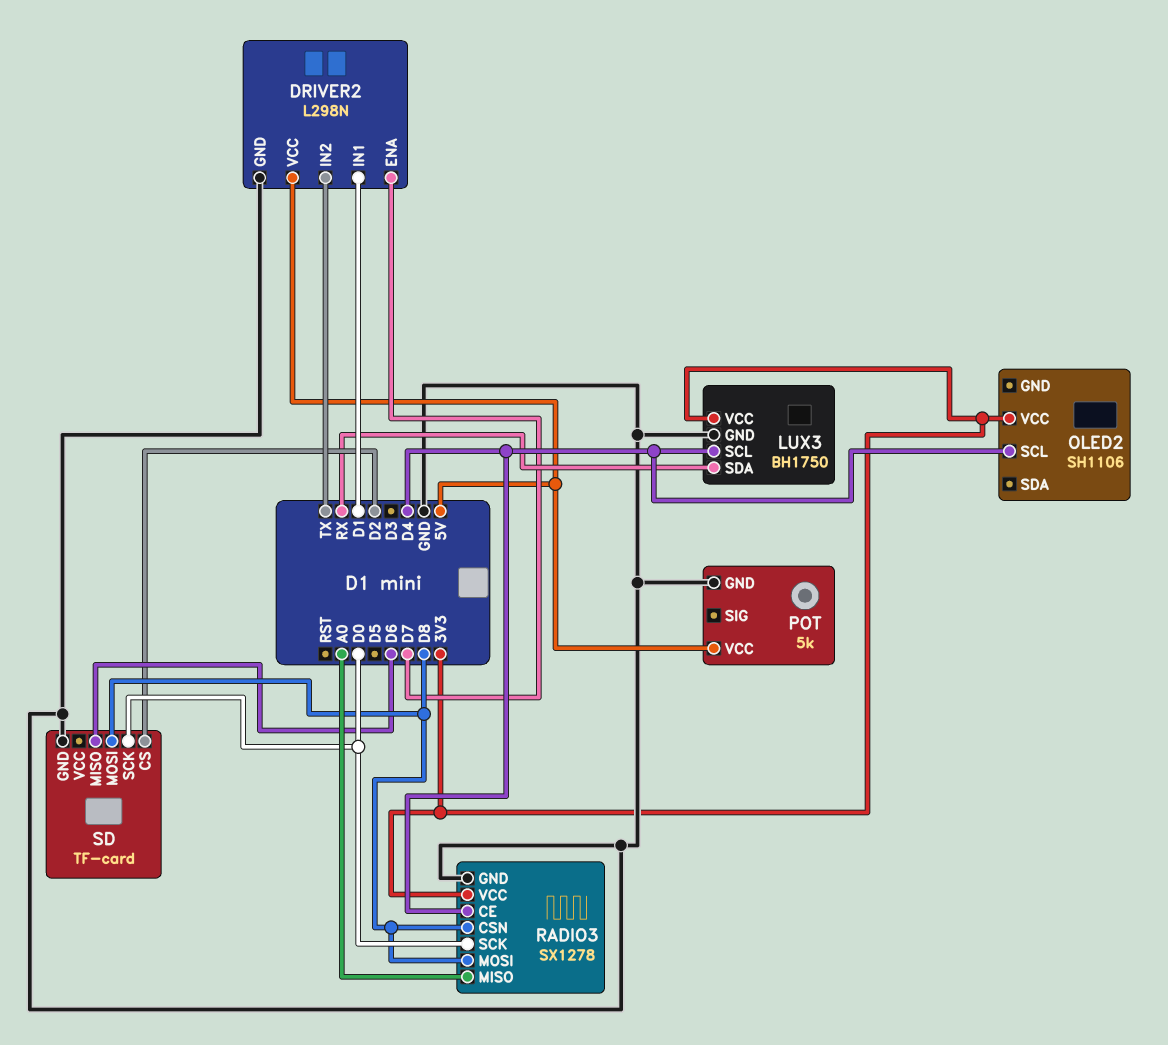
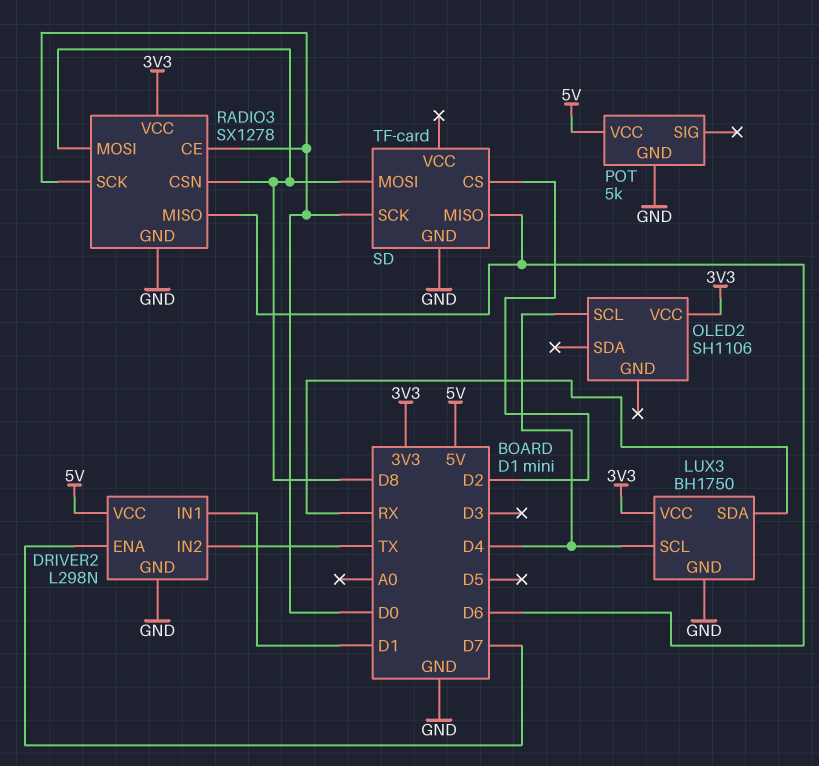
RADIO3 pin CE: D4 -> D0
RADIO3 pin MISO: A0 -> D6

